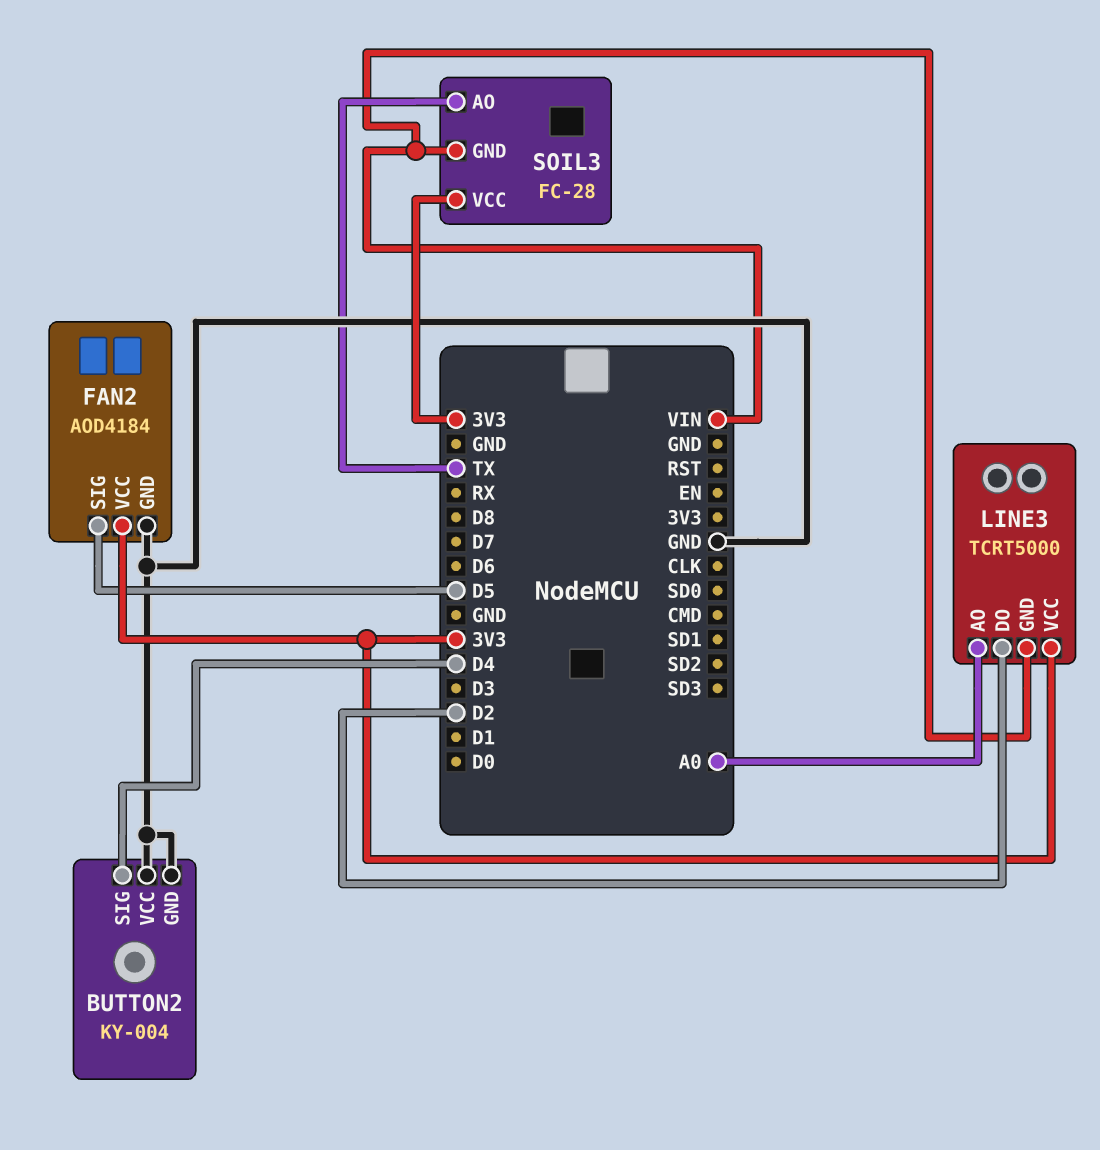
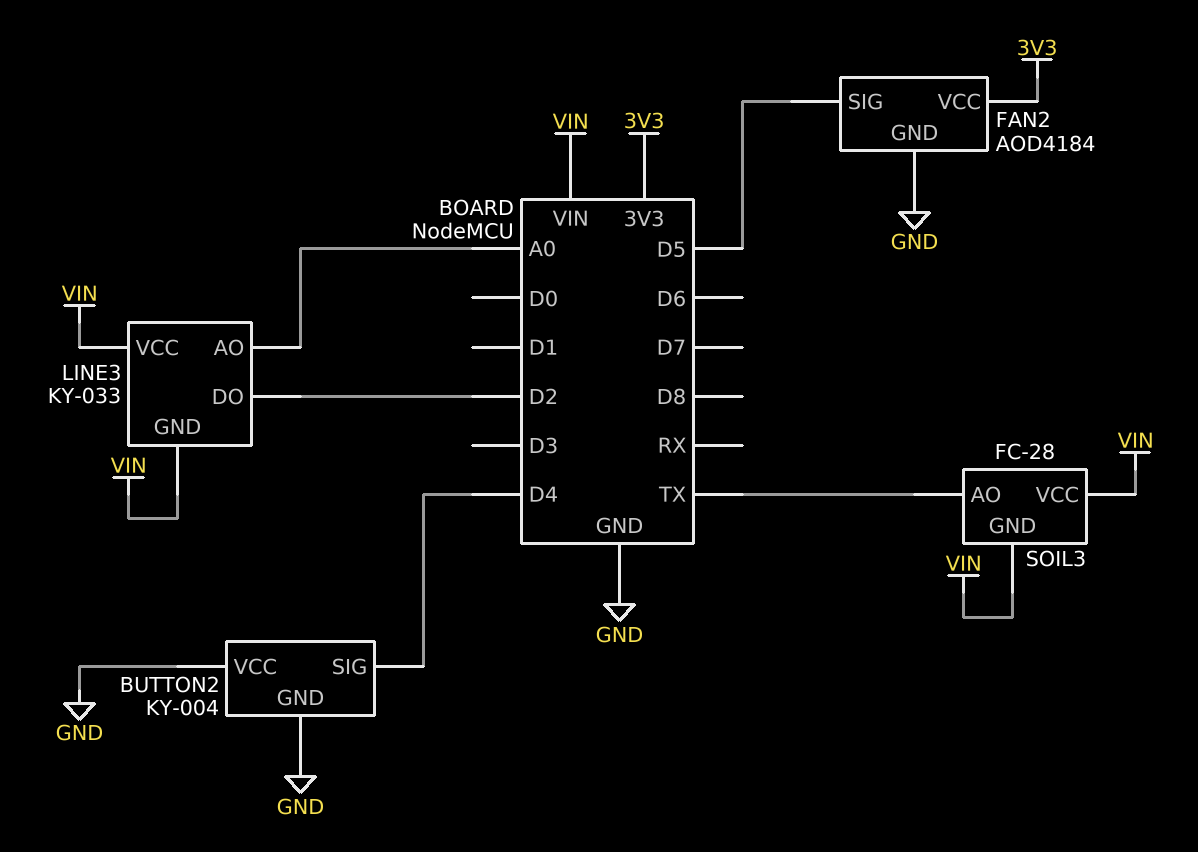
LINE3: TCRT5000 -> KY-033
LINE3 pin VCC: 3V3 -> VIN
SOIL3 pin VCC: 3V3 -> VIN

